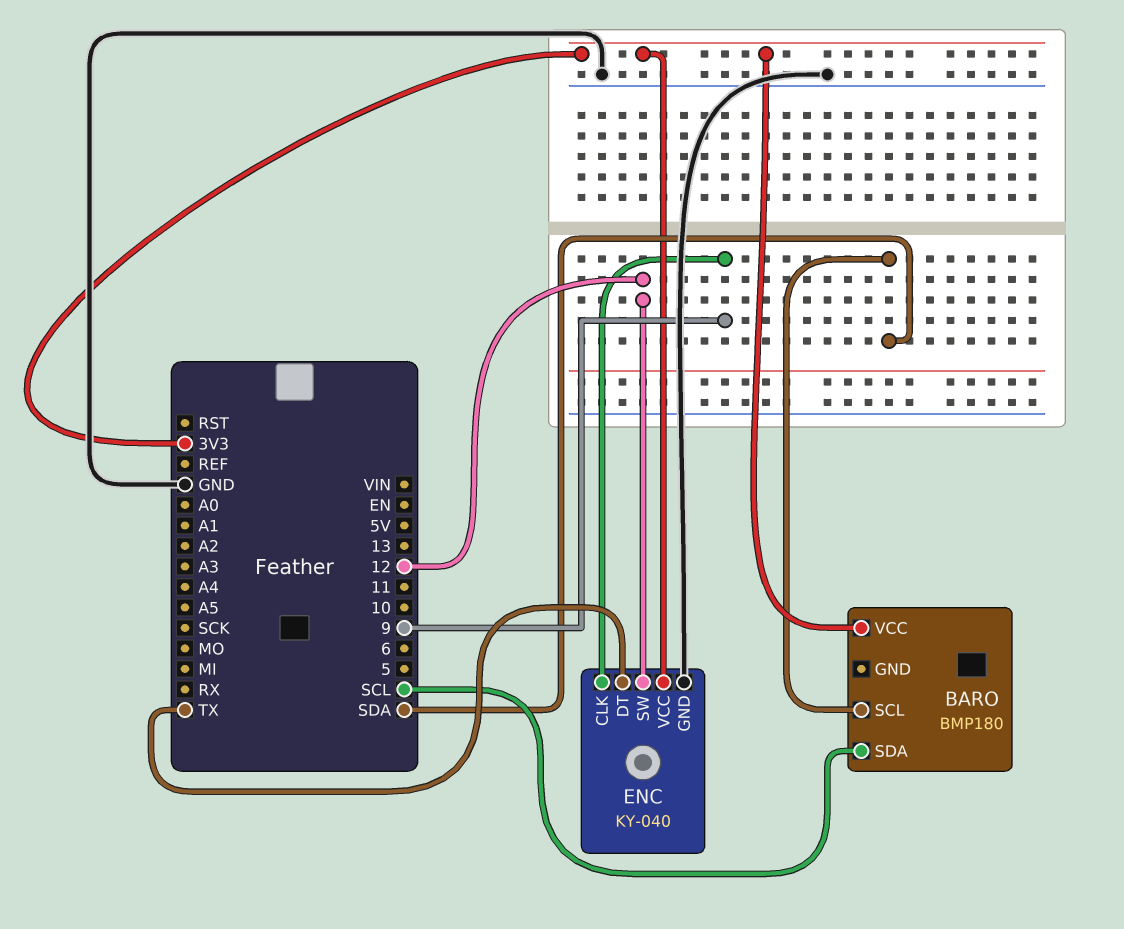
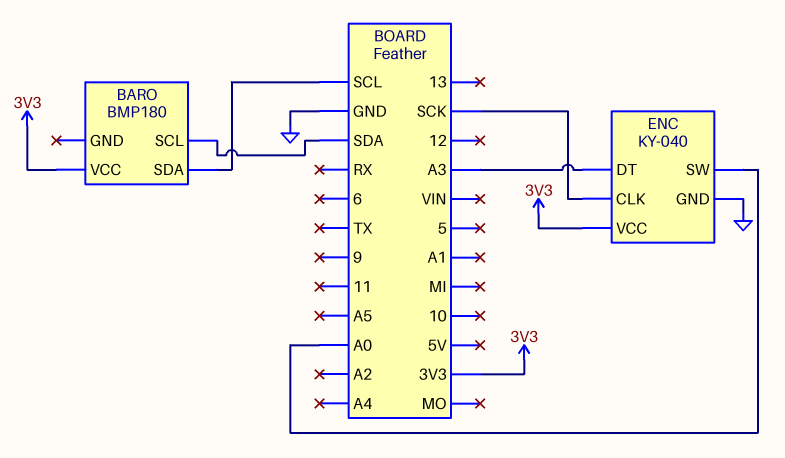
ENC pin CLK: 9 -> SCK
ENC pin DT: TX -> A3
ENC pin SW: 12 -> A0

